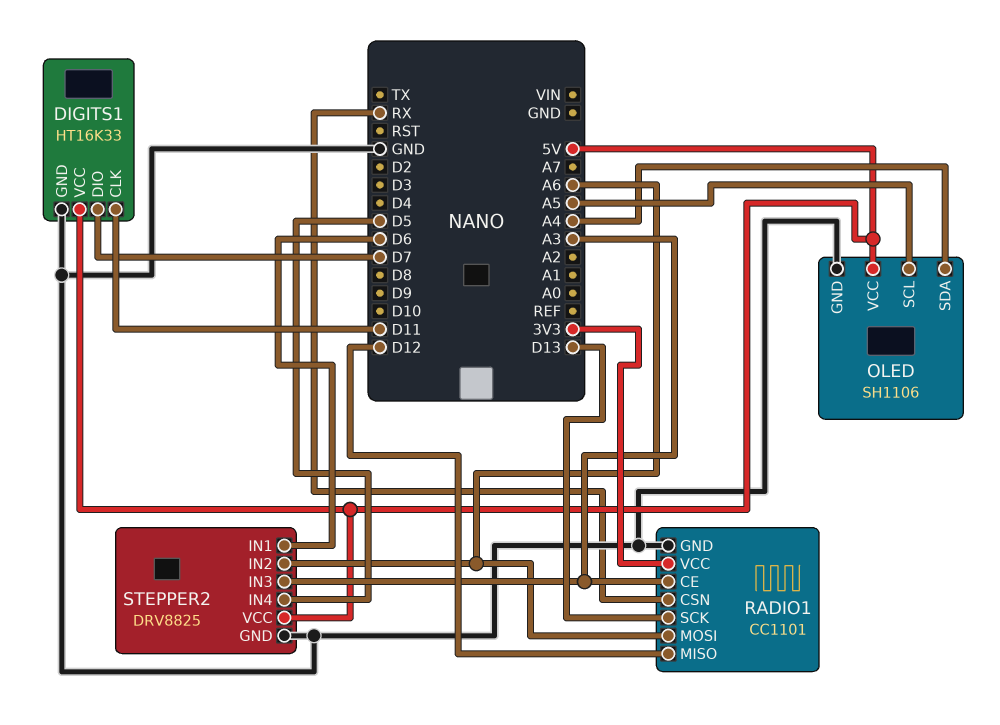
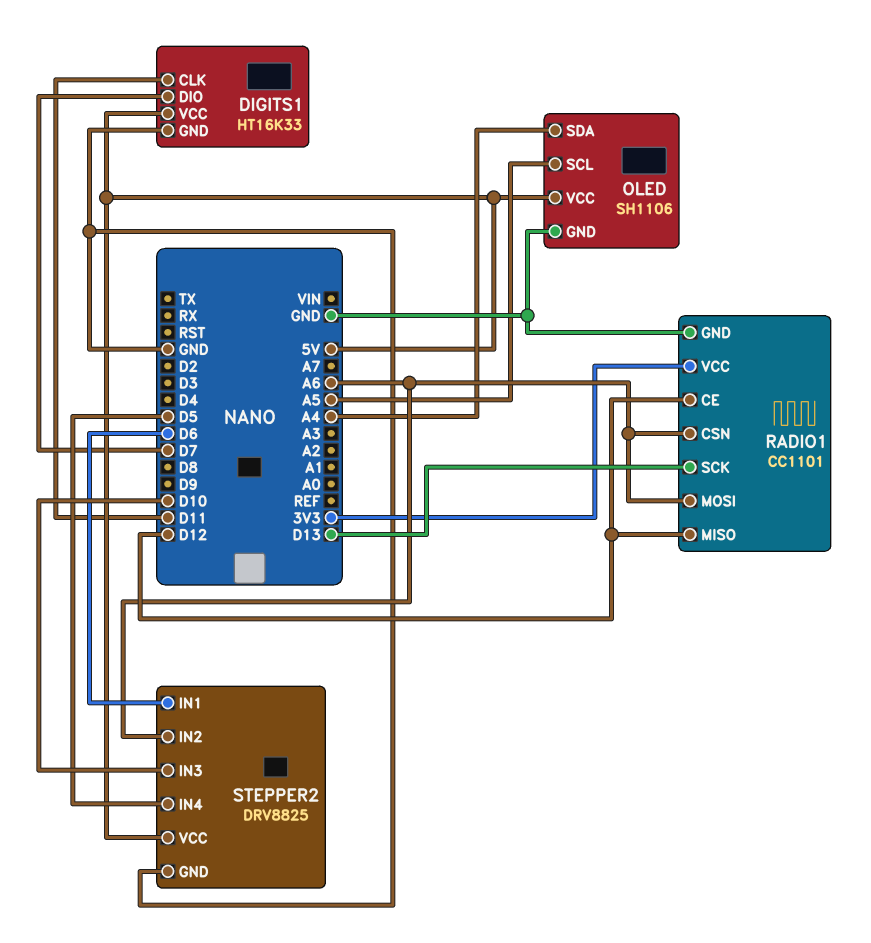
RADIO1 pin CE: A3 -> D12
RADIO1 pin CSN: RX -> A6
STEPPER2 pin IN3: A3 -> D10

